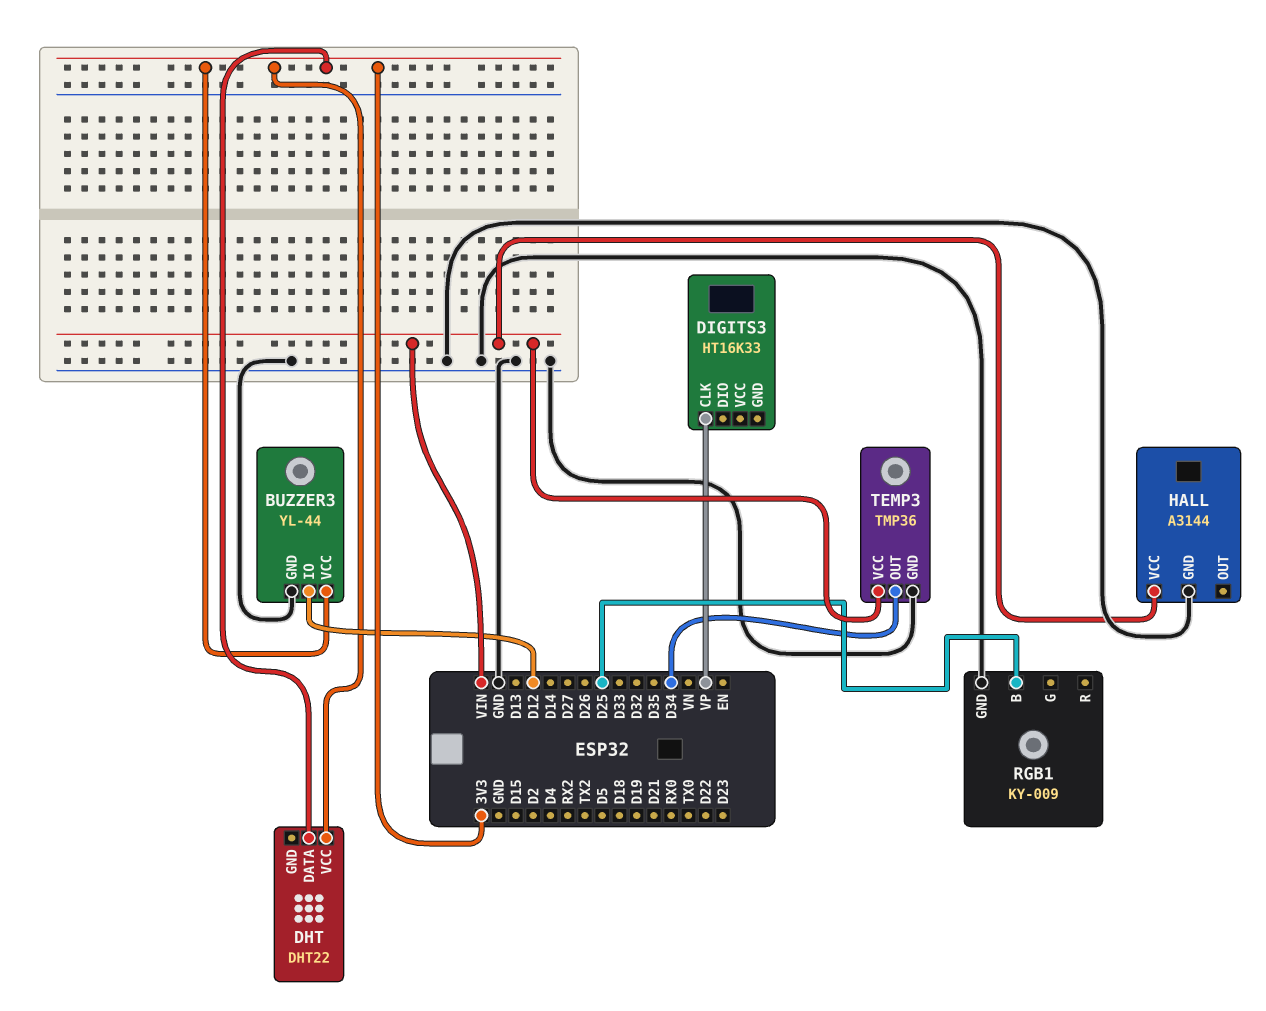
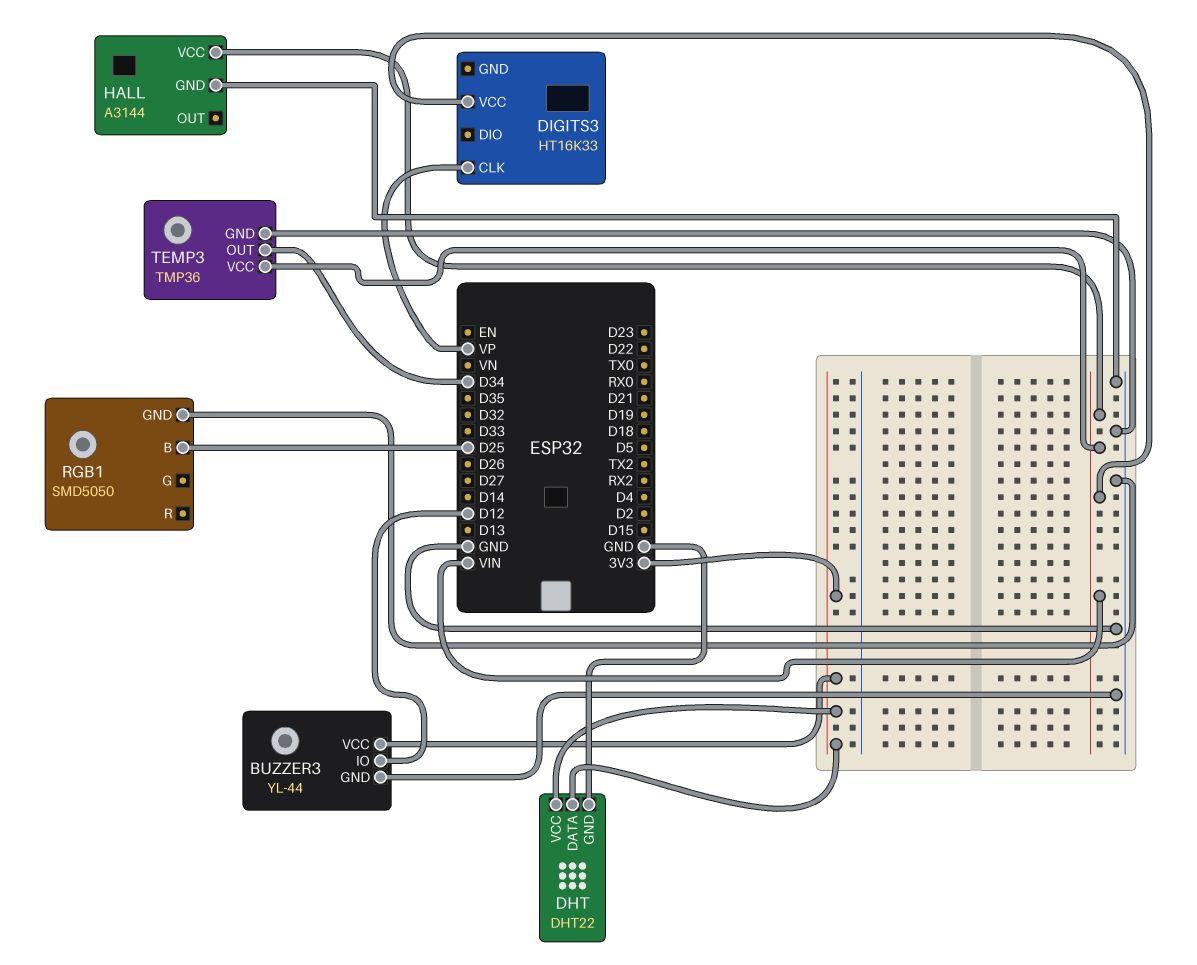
DHT pin GND: none -> GND
DIGITS3 pin VCC: none -> VIN
RGB1: KY-009 -> SMD5050

